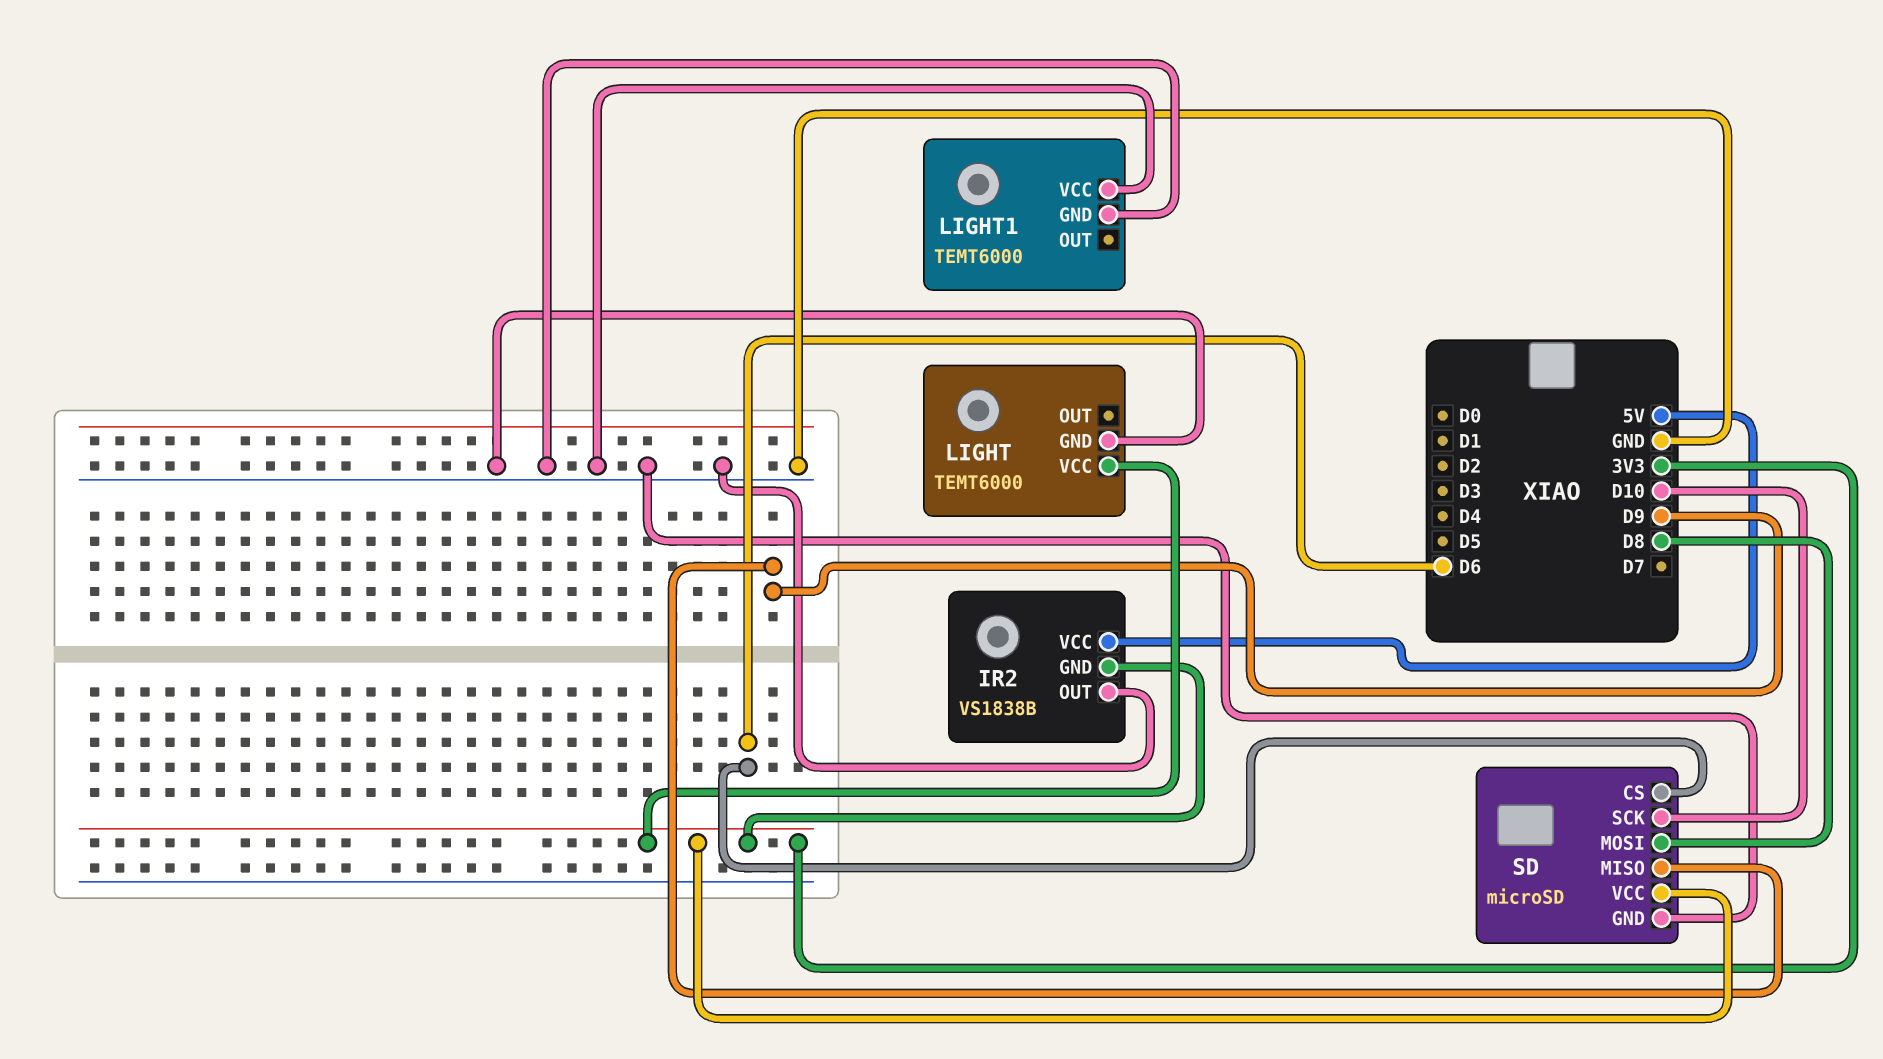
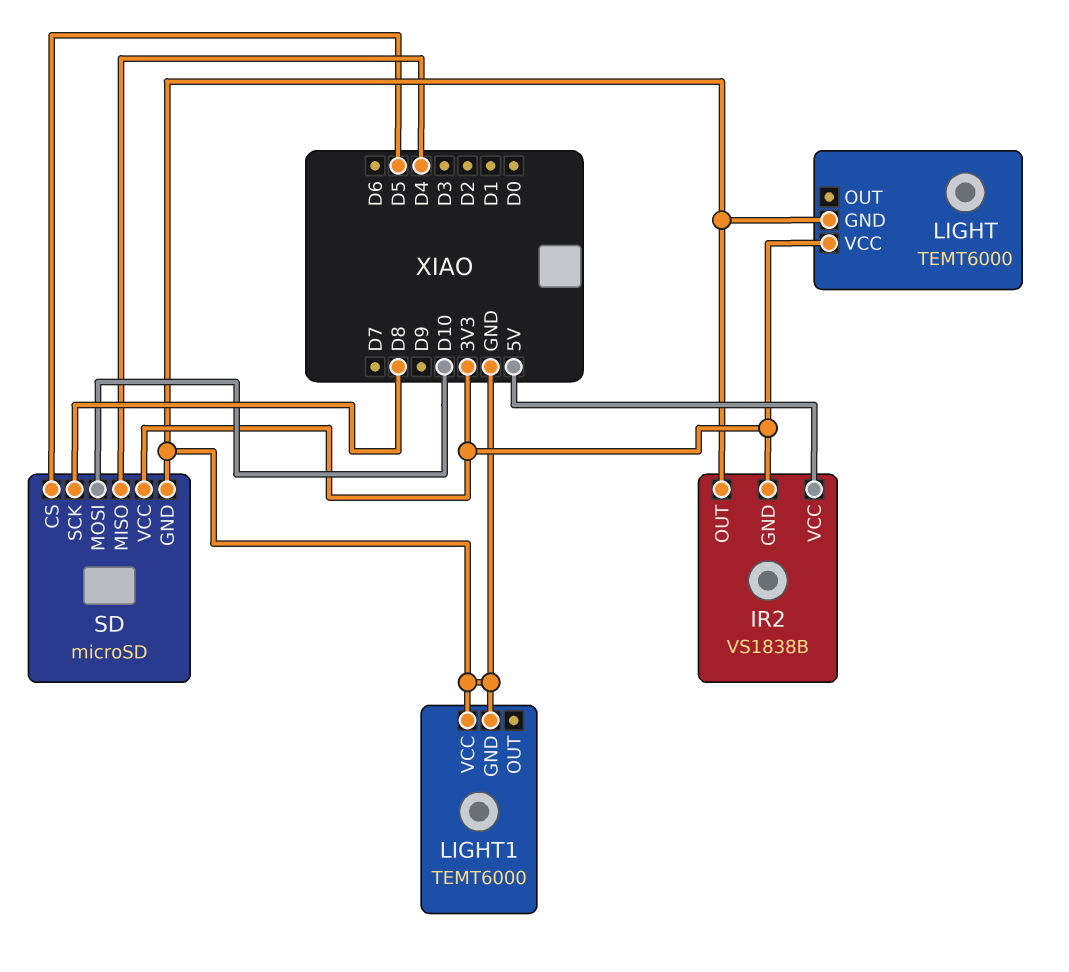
SD pin CS: D6 -> D5
SD pin MISO: D9 -> D4
SD pin MOSI: D8 -> D10
SD pin SCK: D10 -> D8

